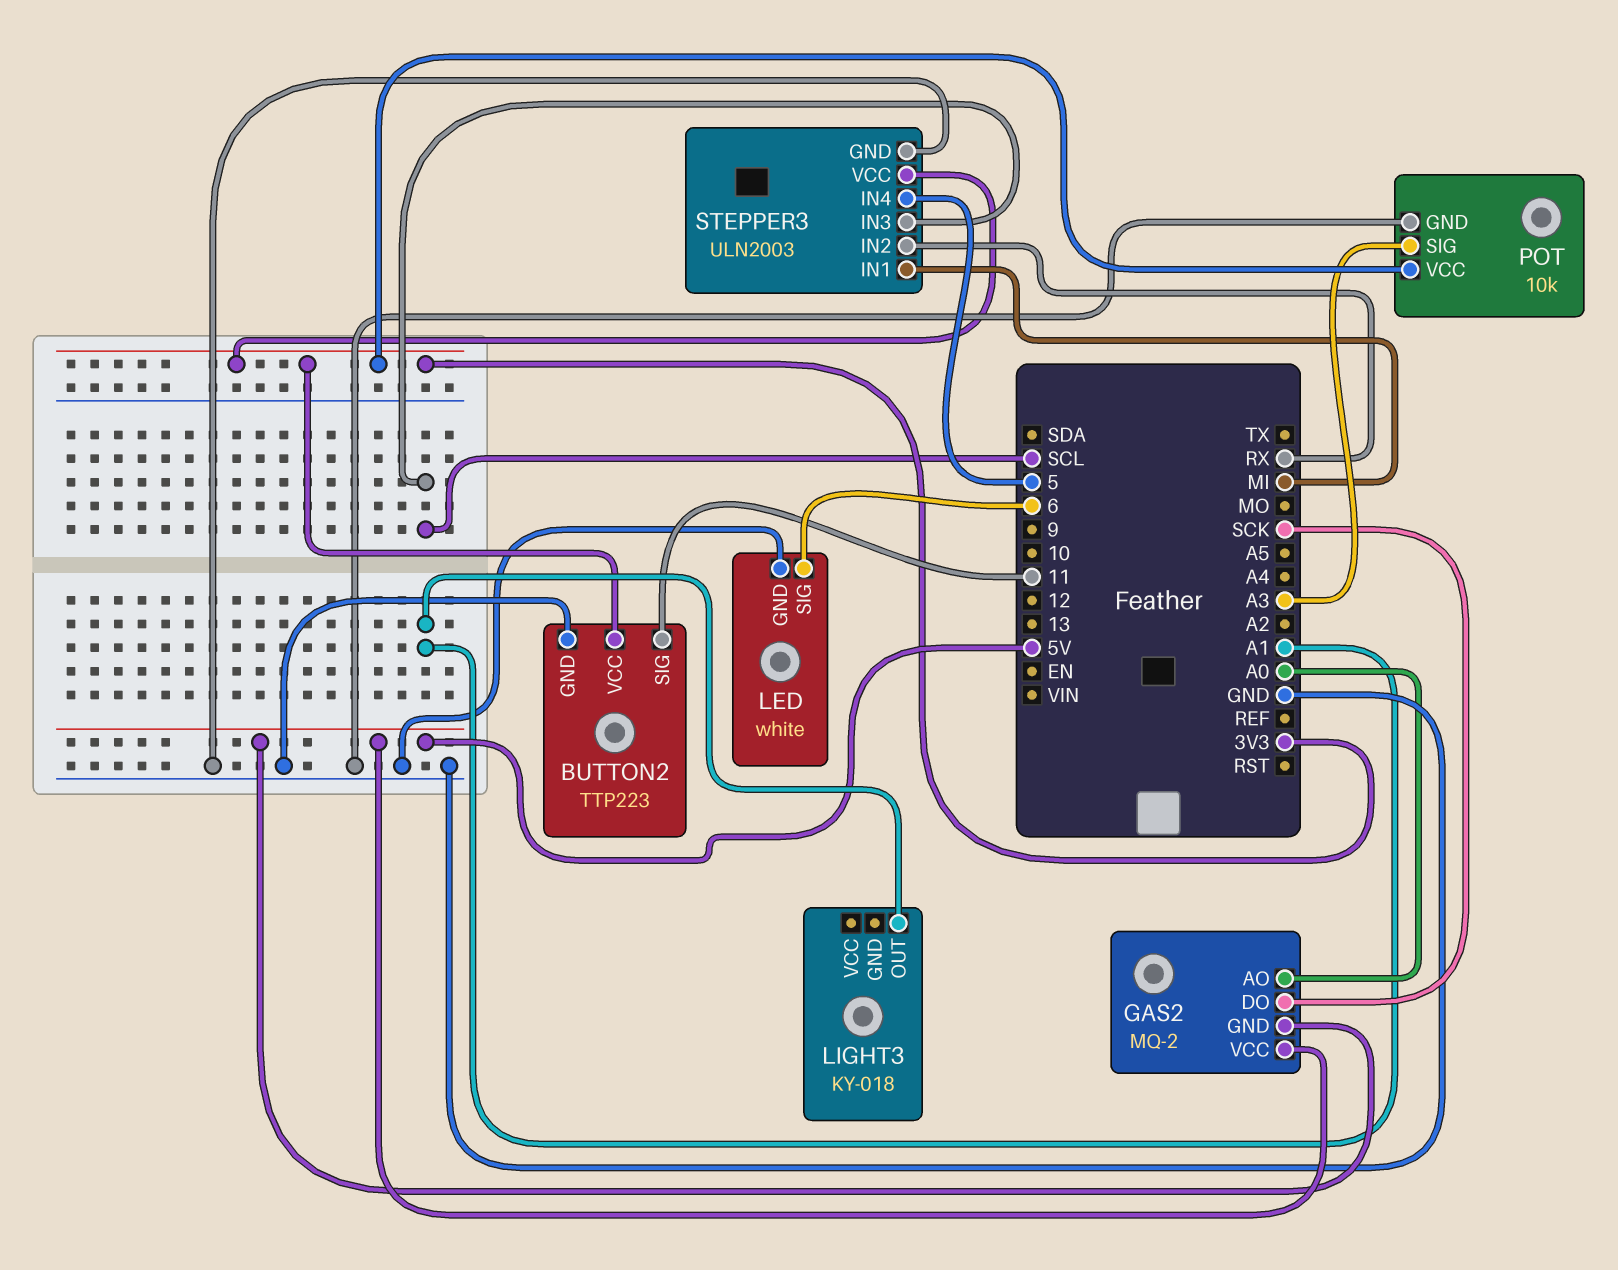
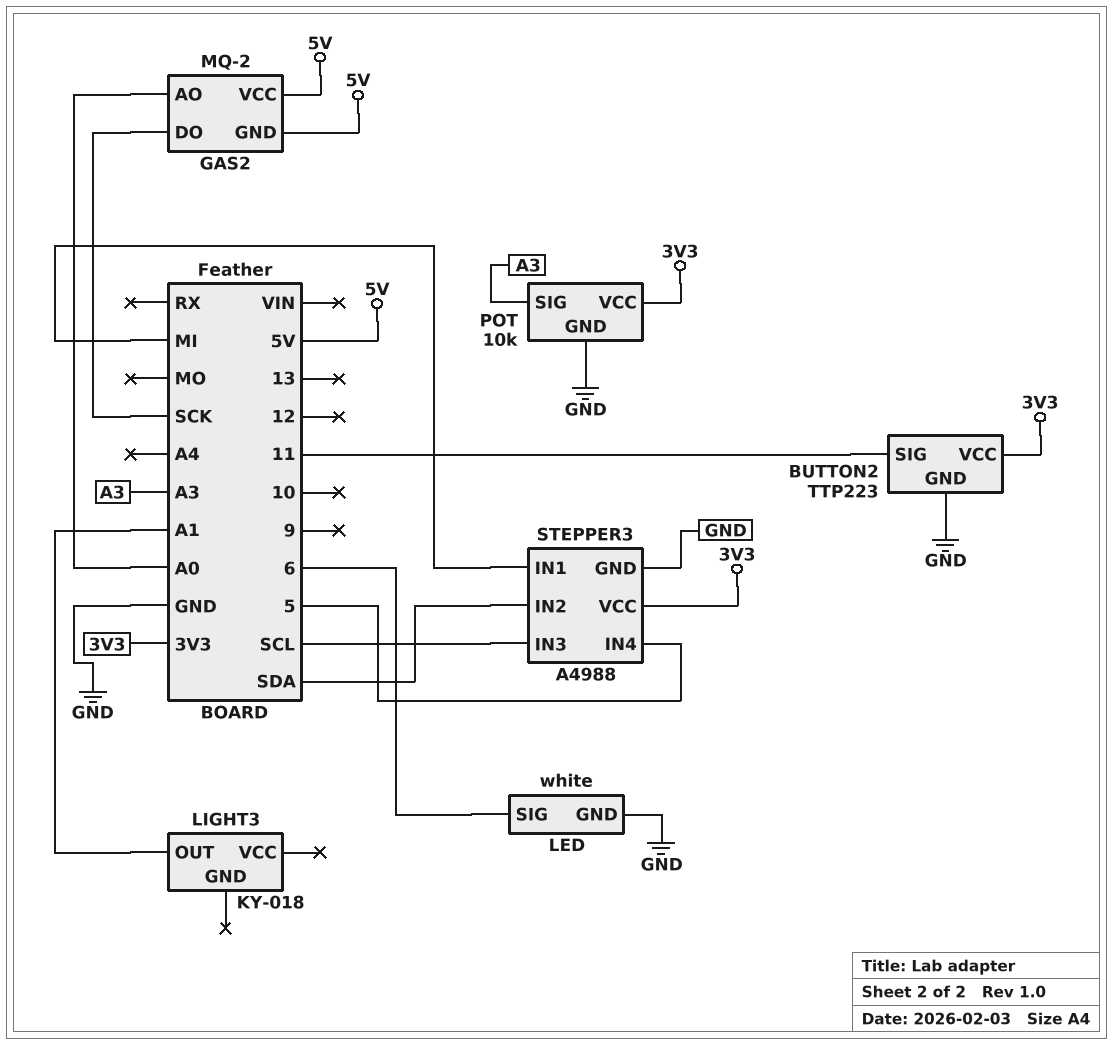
STEPPER3: ULN2003 -> A4988
STEPPER3 pin IN2: RX -> SDA

